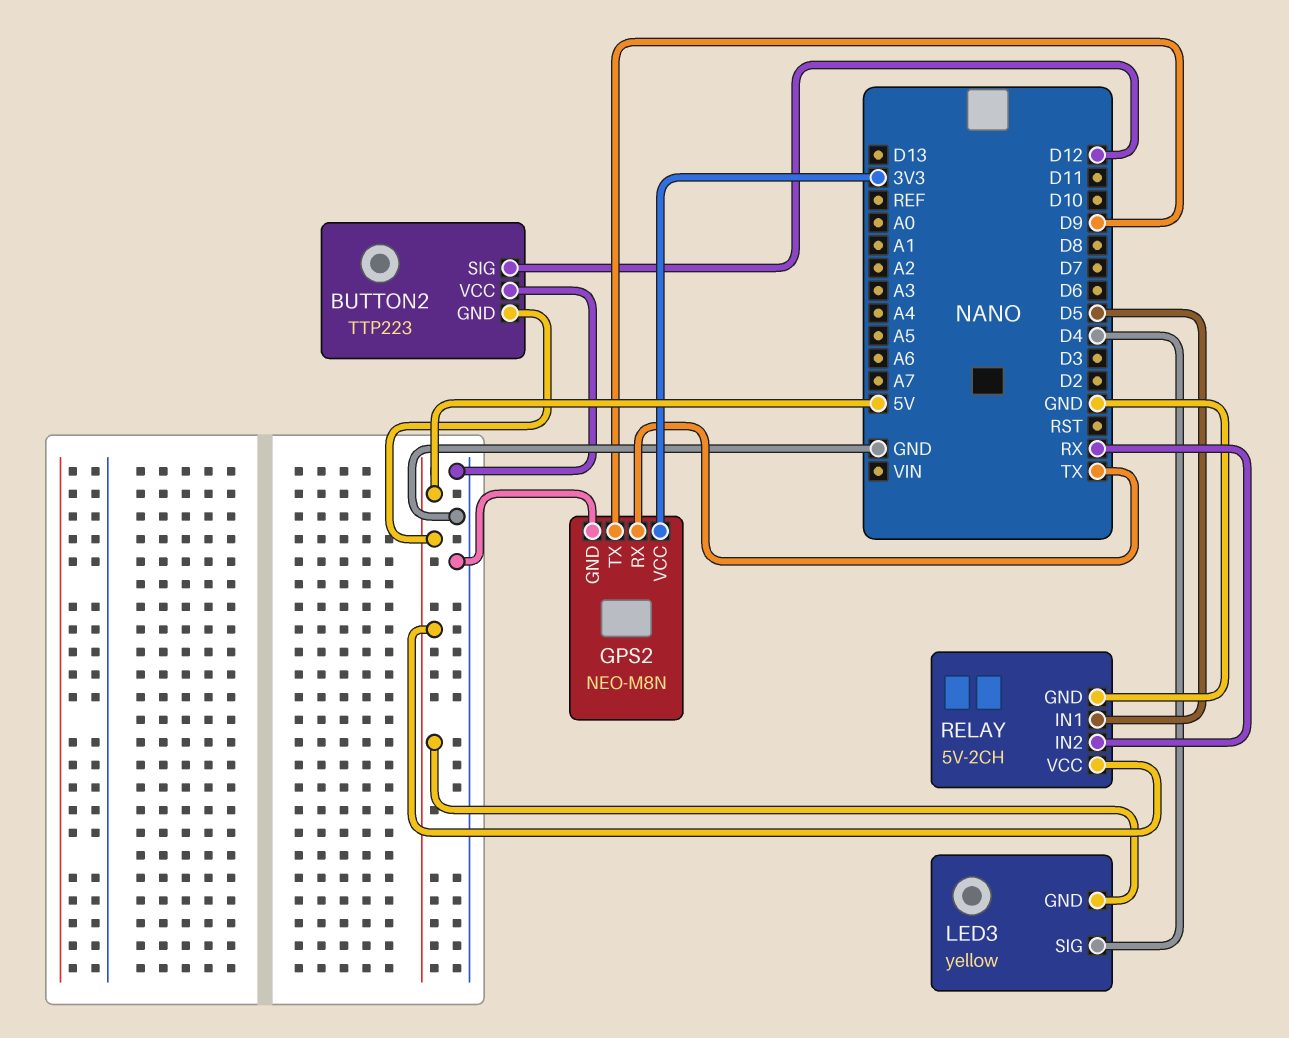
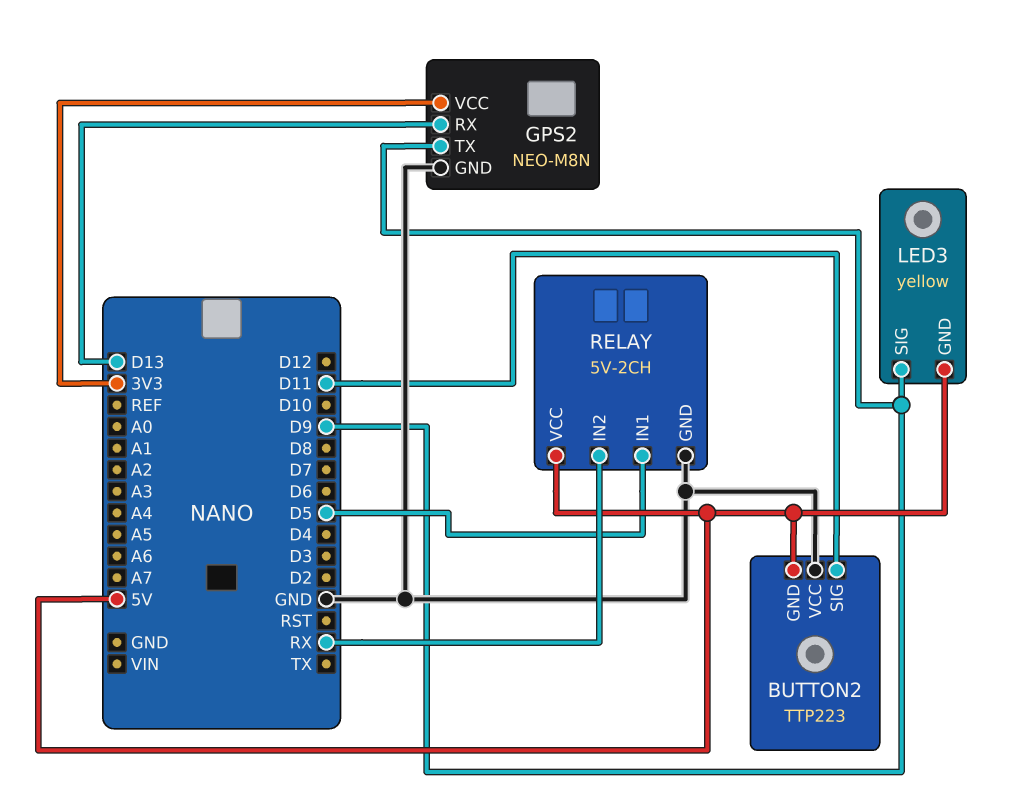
BUTTON2 pin SIG: D12 -> D11
GPS2 pin RX: TX -> D13
LED3 pin SIG: D4 -> D9

